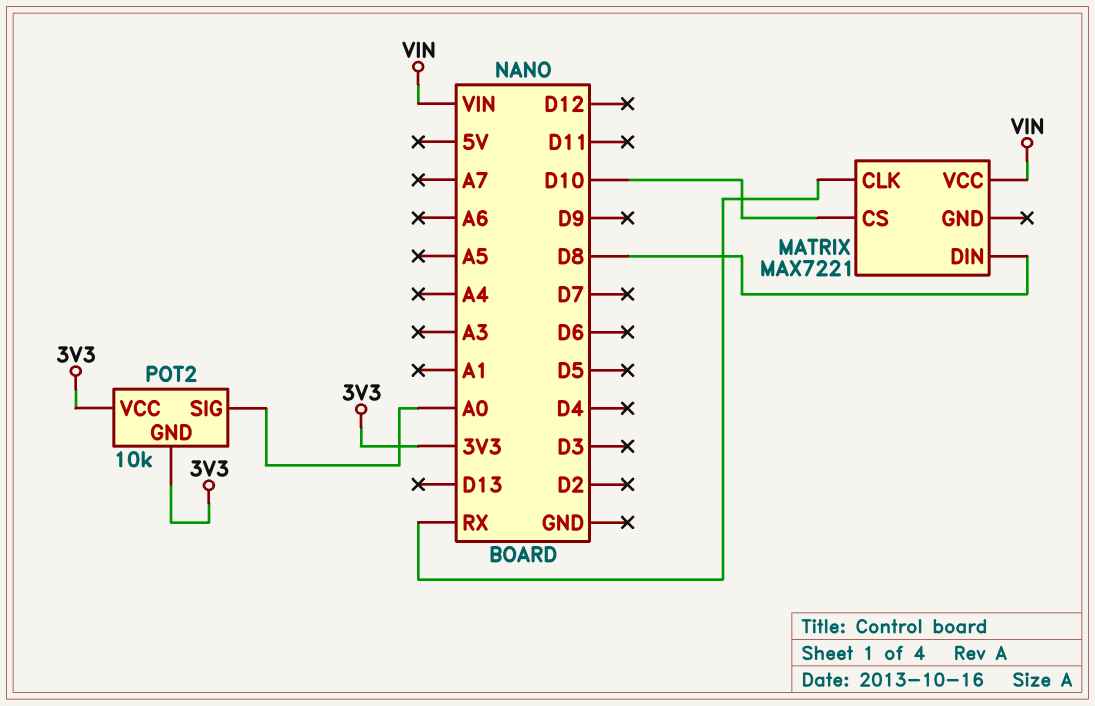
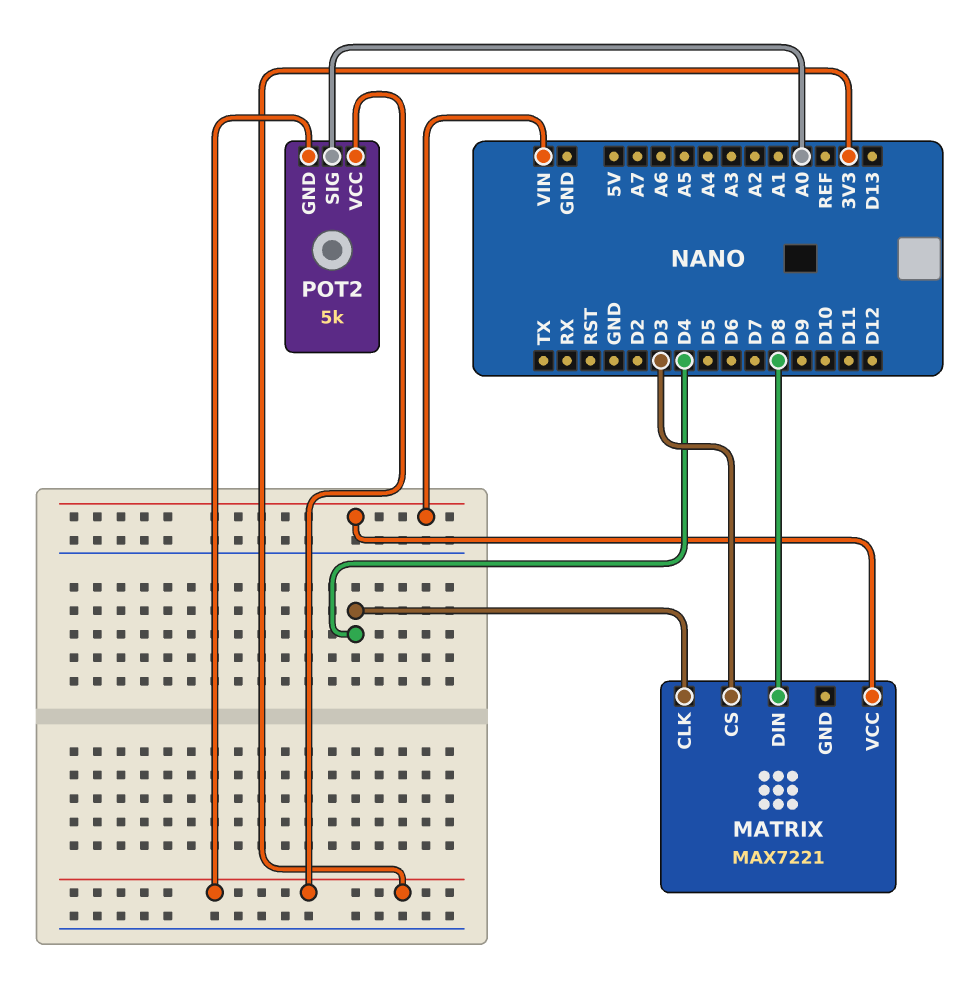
MATRIX pin CLK: RX -> D4
MATRIX pin CS: D10 -> D3
POT2: 10k -> 5k

